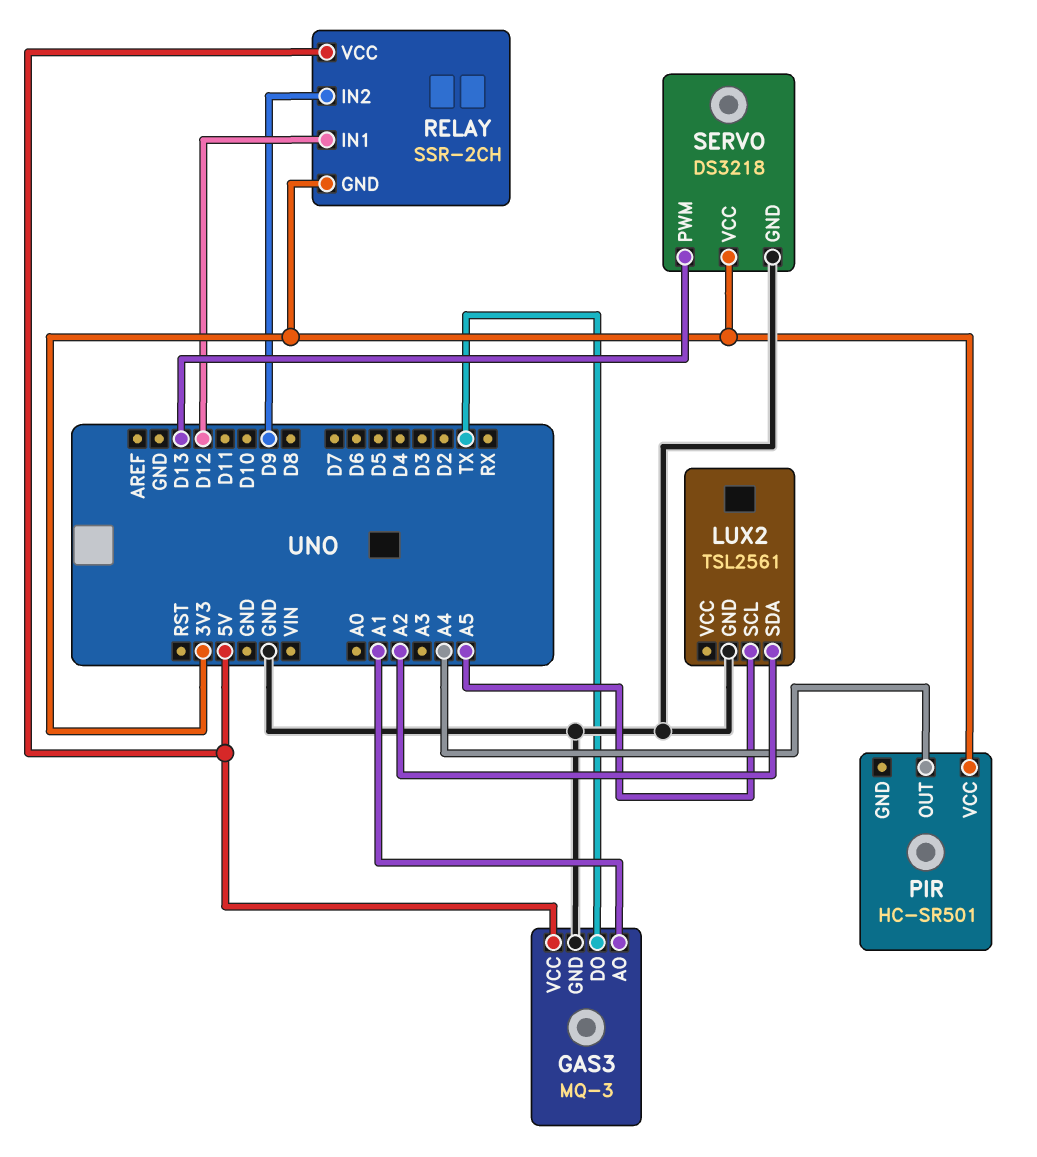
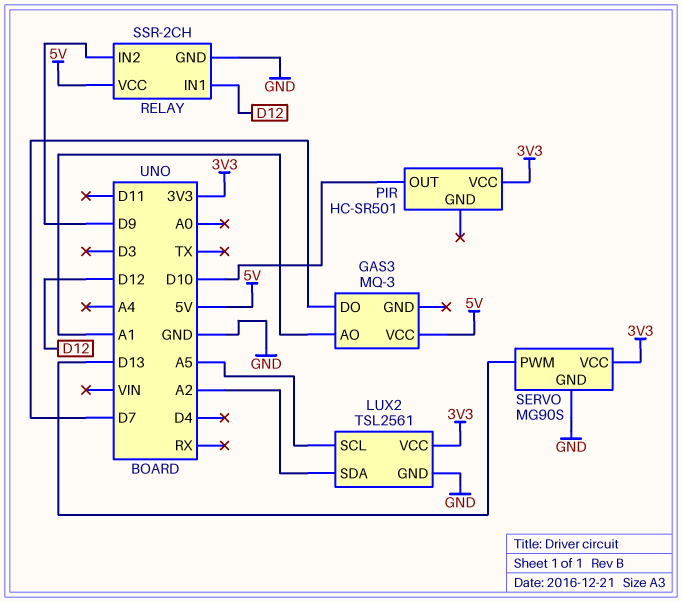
GAS3 pin DO: TX -> D7
GAS3 pin GND: GND -> none
LUX2 pin VCC: none -> 3V3
PIR pin OUT: A4 -> D10
RELAY pin GND: 3V3 -> GND
SERVO: DS3218 -> MG90S

